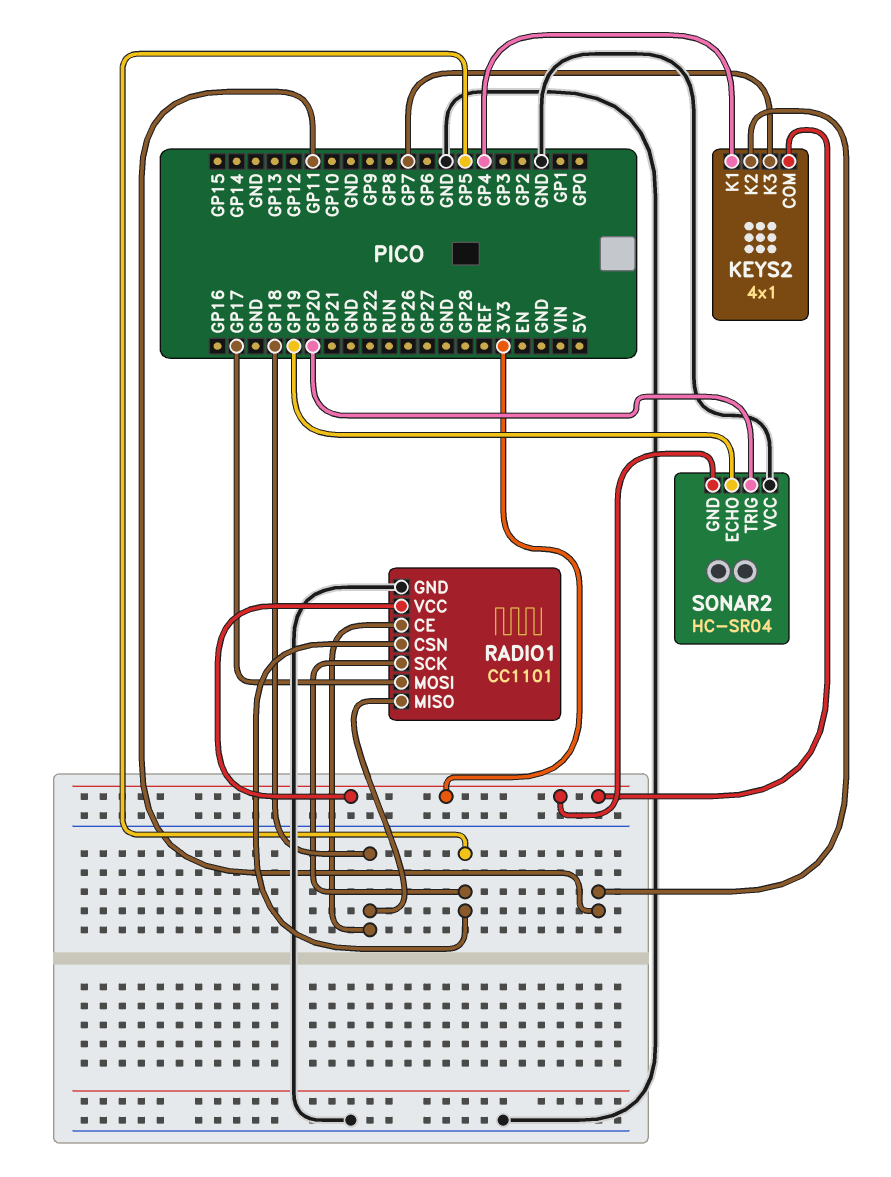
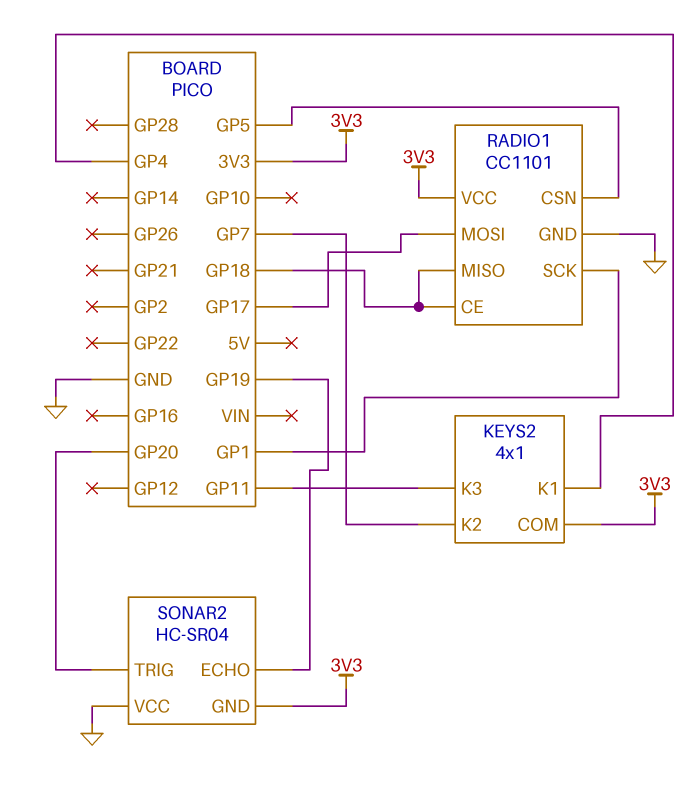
KEYS2 pin K2: GP11 -> GP7
KEYS2 pin K3: GP7 -> GP11
RADIO1 pin SCK: GP5 -> GP1

